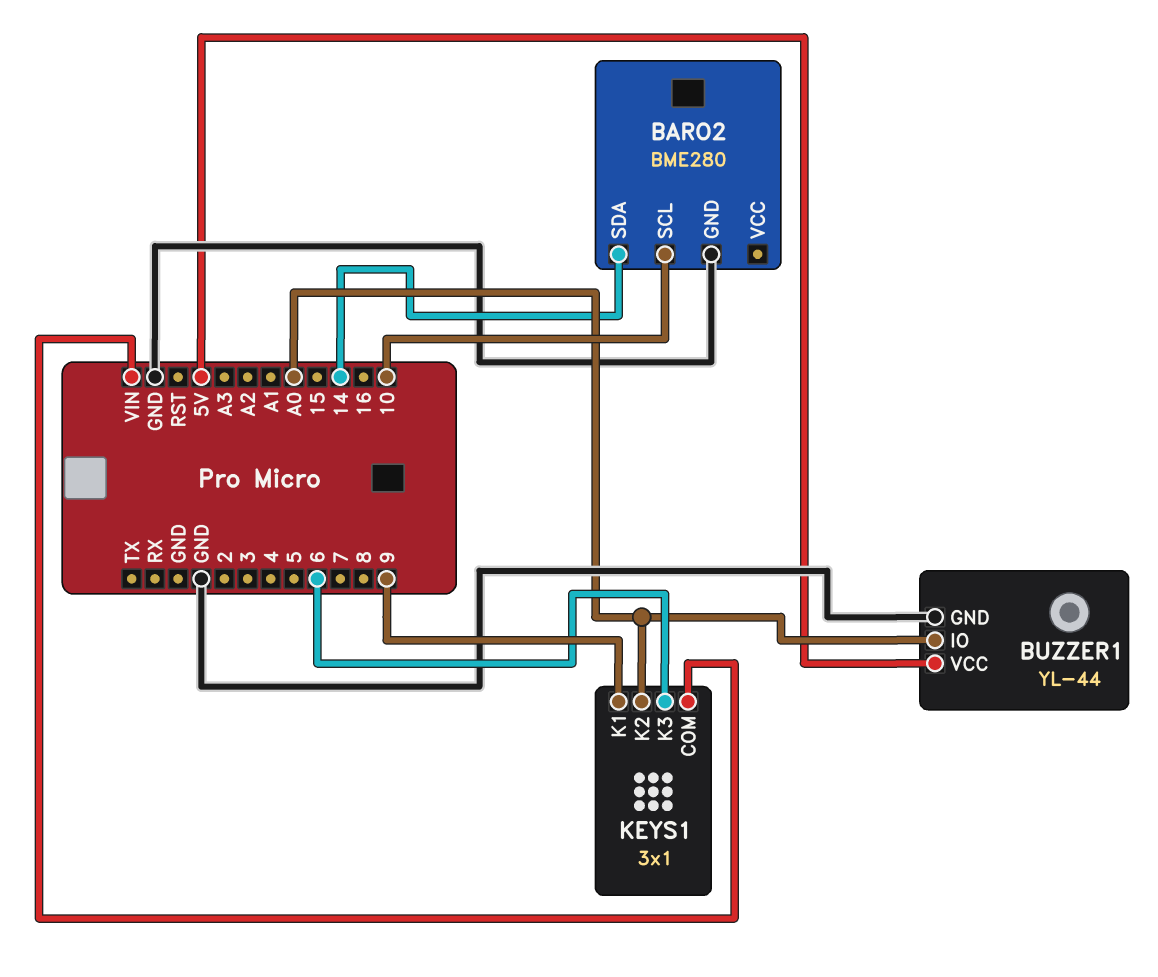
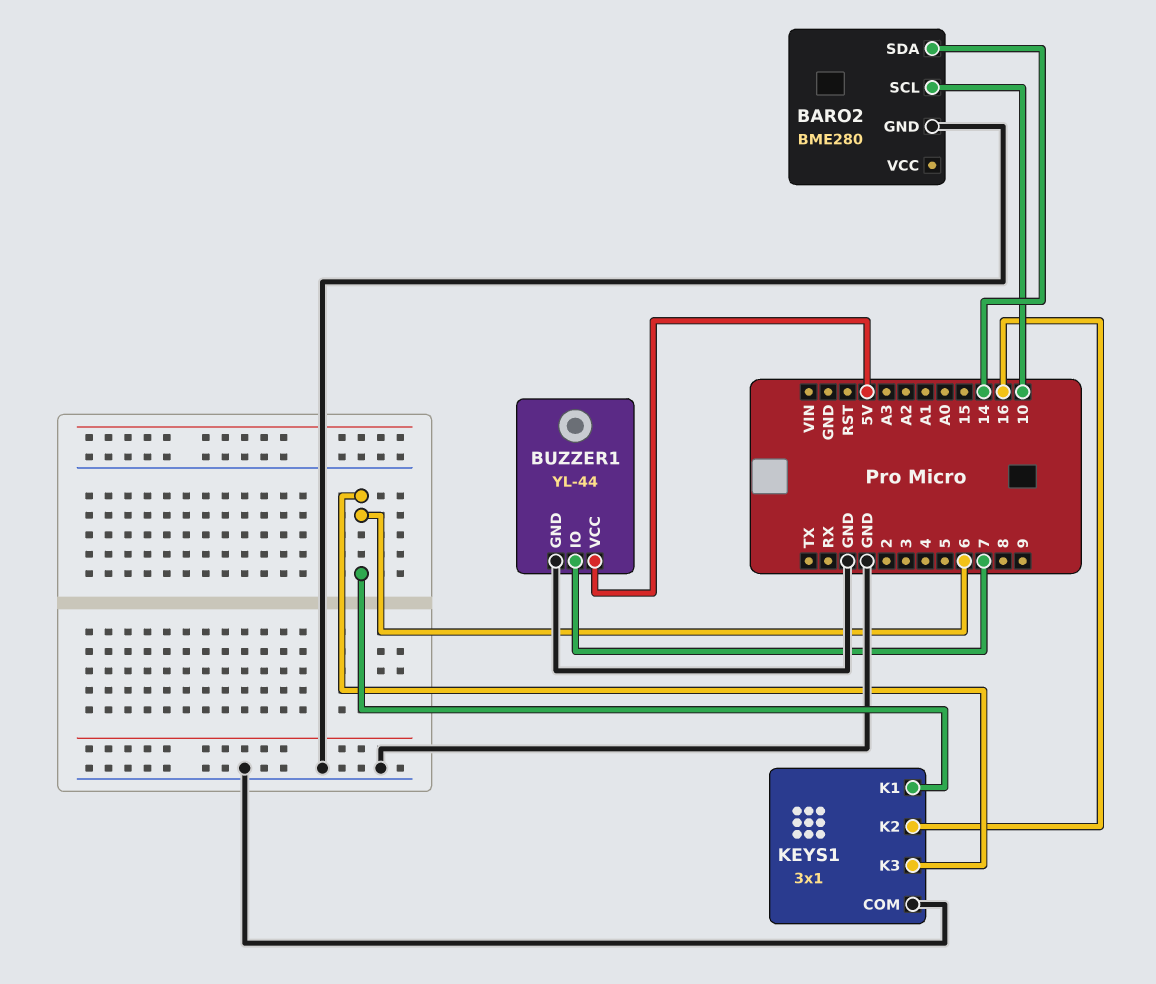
BUZZER1 pin IO: A0 -> 7
KEYS1 pin COM: VIN -> GND
KEYS1 pin K1: 9 -> 6
KEYS1 pin K2: A0 -> 16

